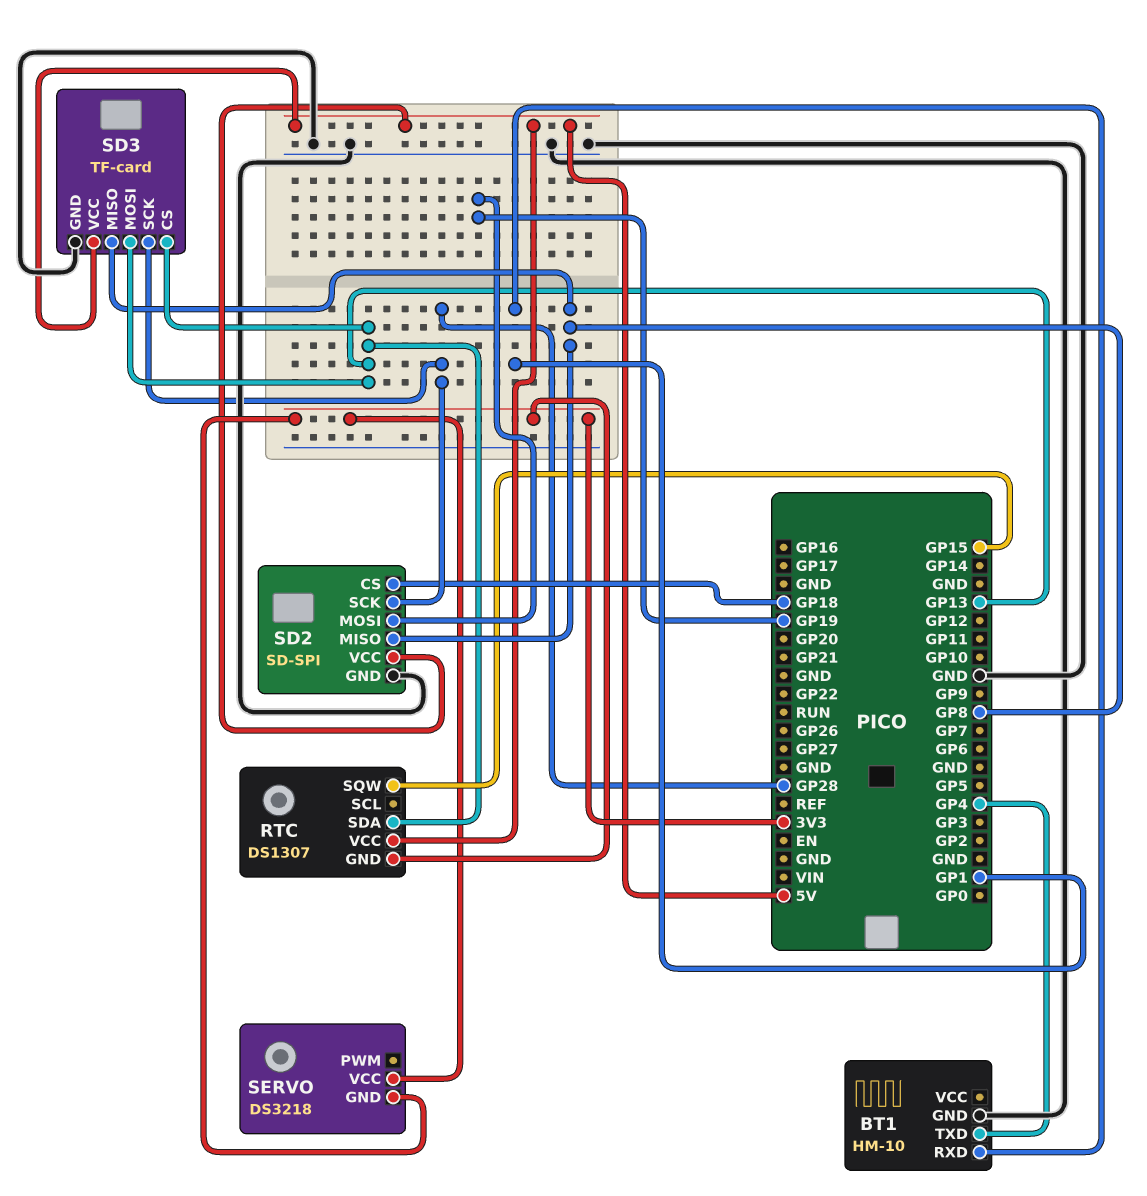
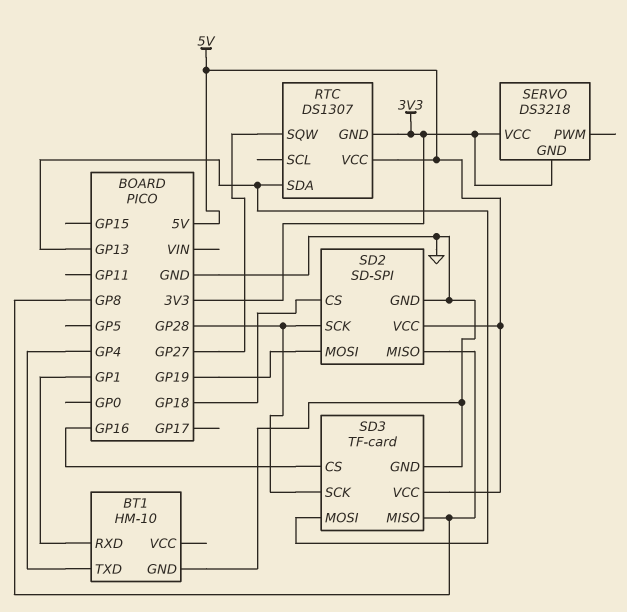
RTC pin SQW: GP15 -> GP27
SD3 pin CS: GP13 -> GP16

